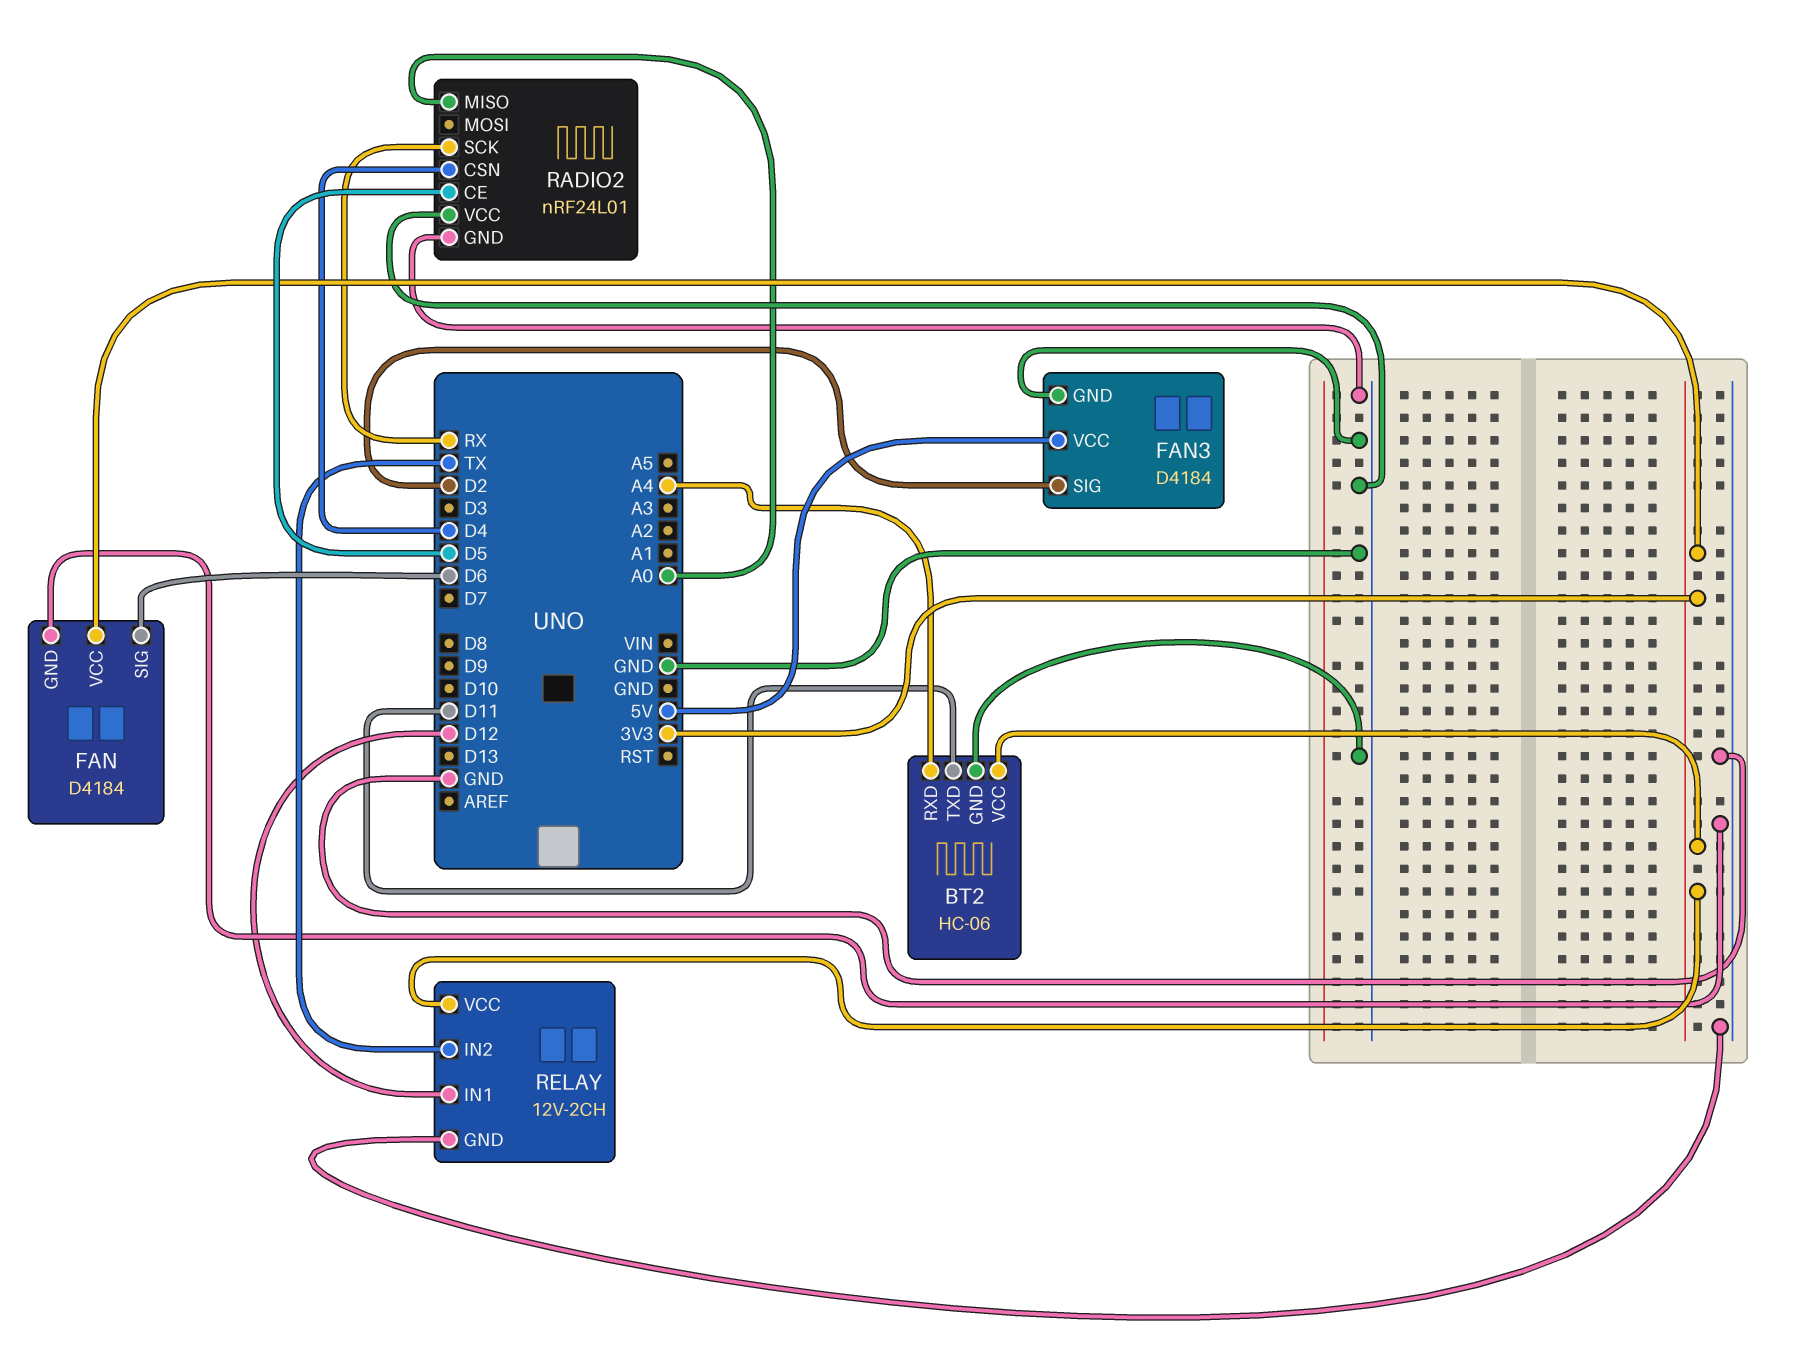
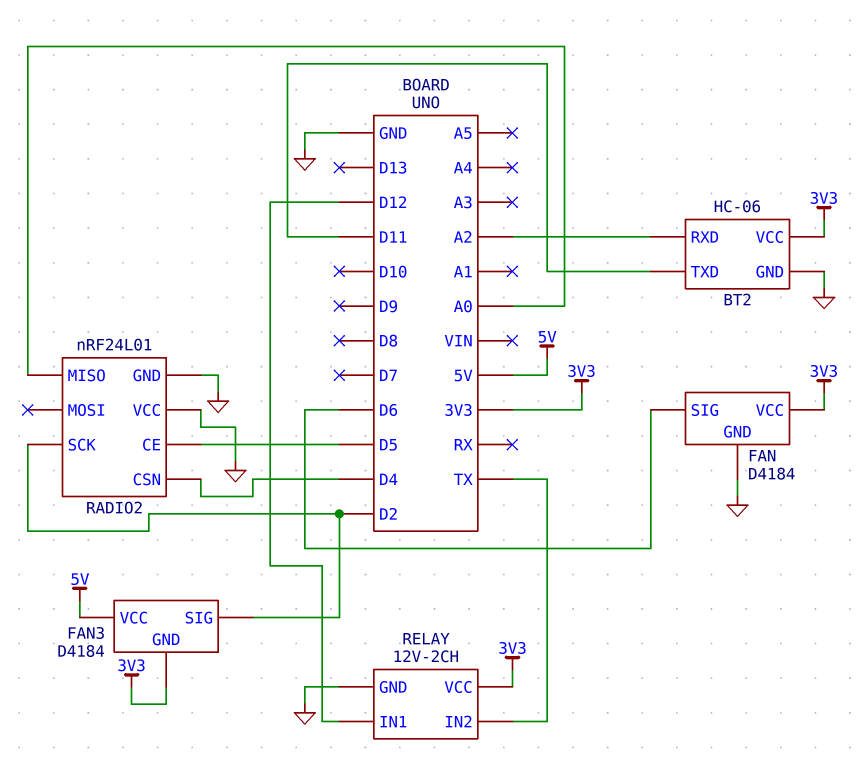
BT2 pin RXD: A4 -> A2
FAN3 pin GND: GND -> 3V3
RADIO2 pin SCK: RX -> D2

